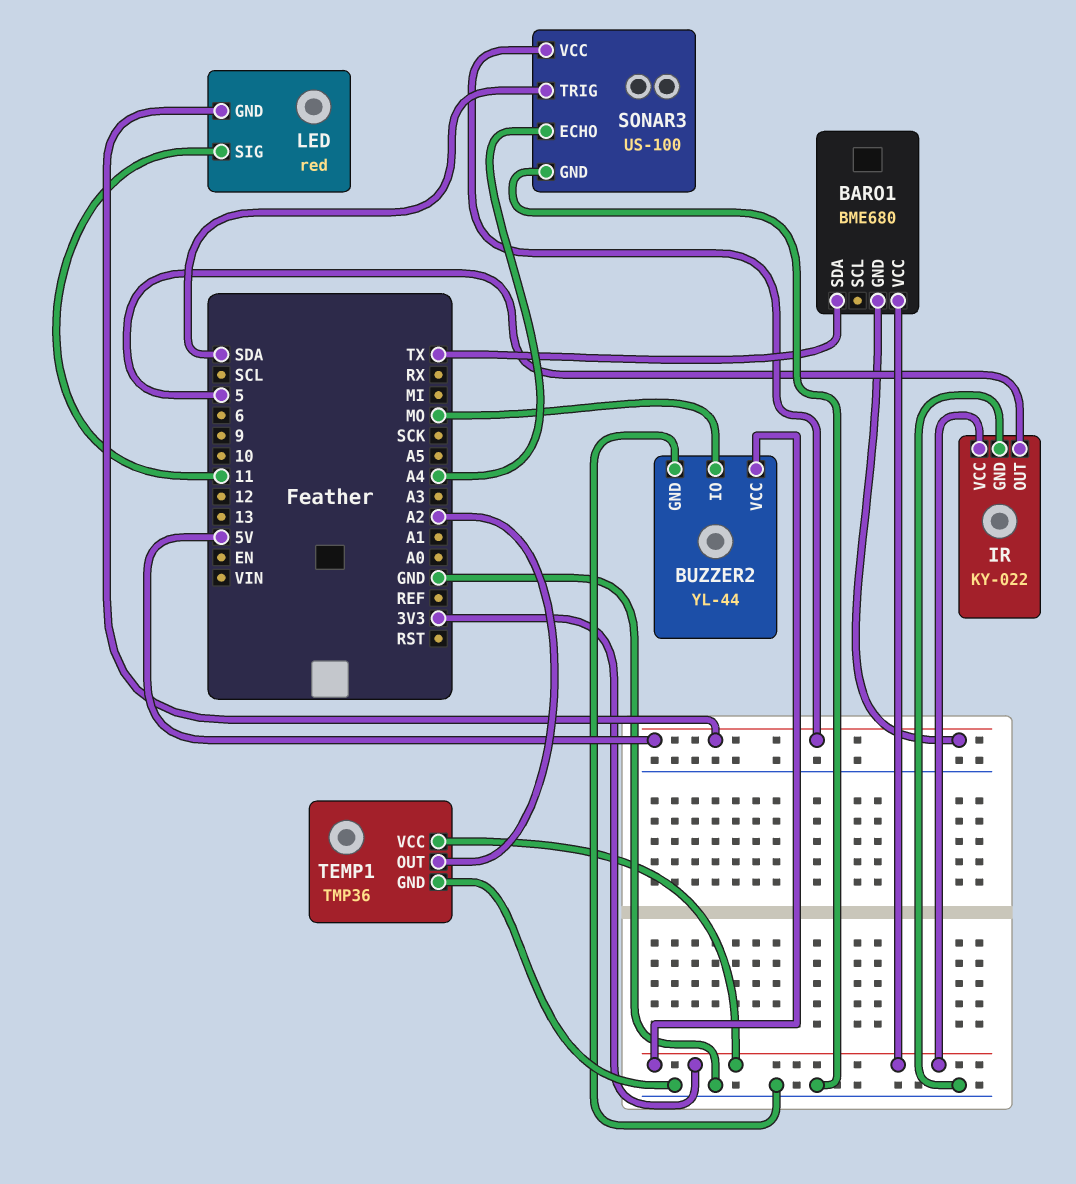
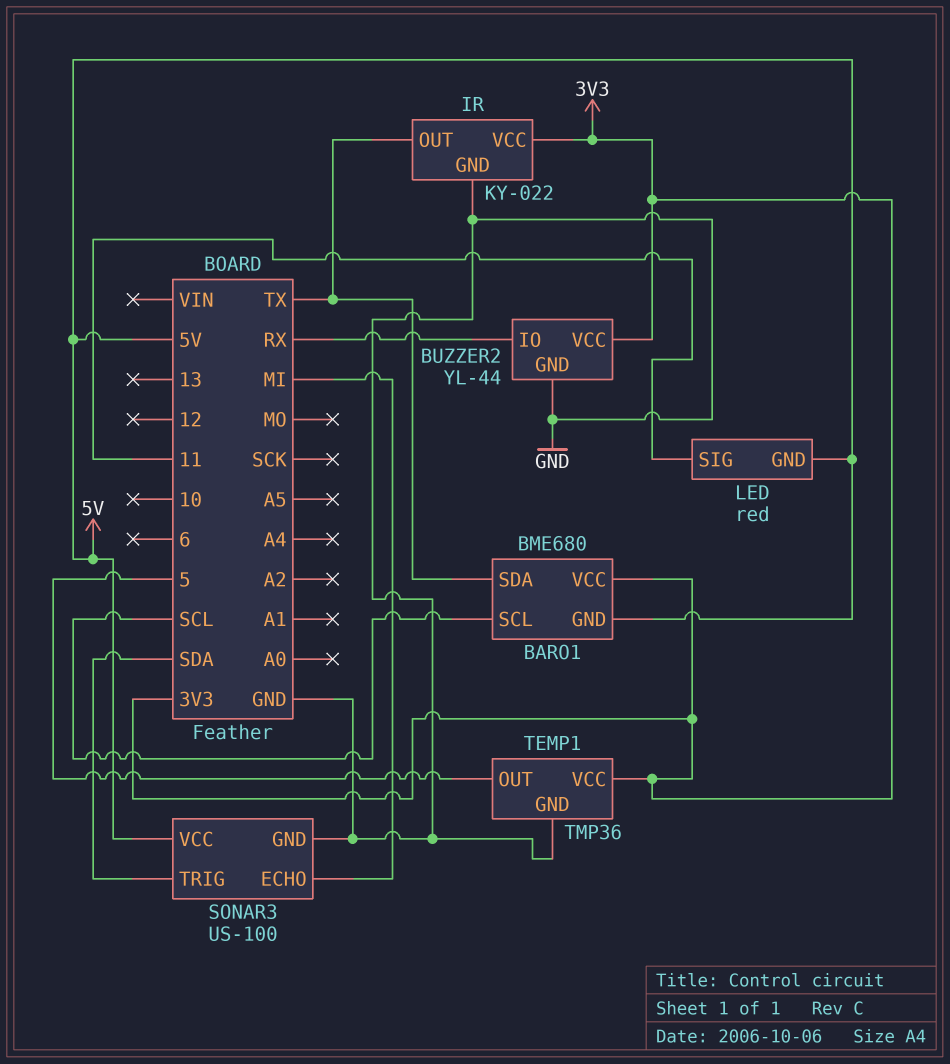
BARO1 pin SCL: none -> SCL
BUZZER2 pin IO: MO -> RX
IR pin OUT: 5 -> TX
SONAR3 pin ECHO: A4 -> MI
TEMP1 pin OUT: A2 -> 5

